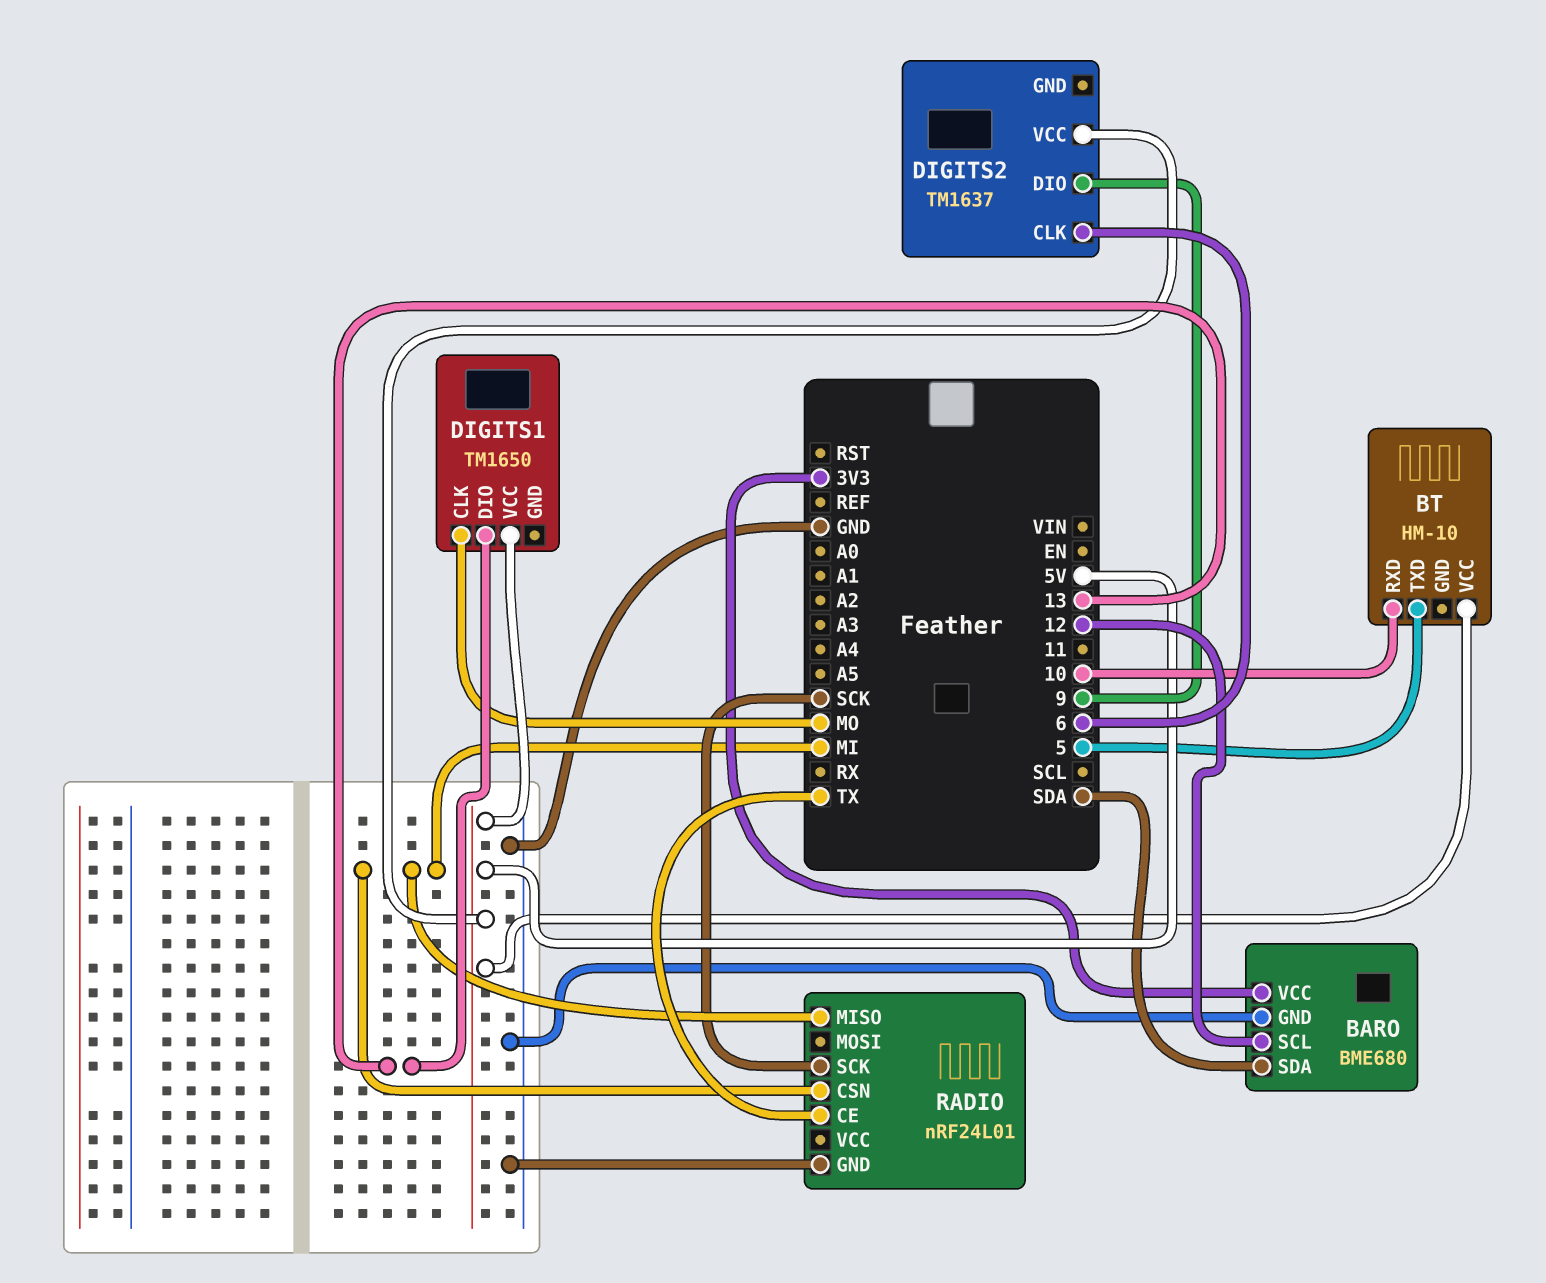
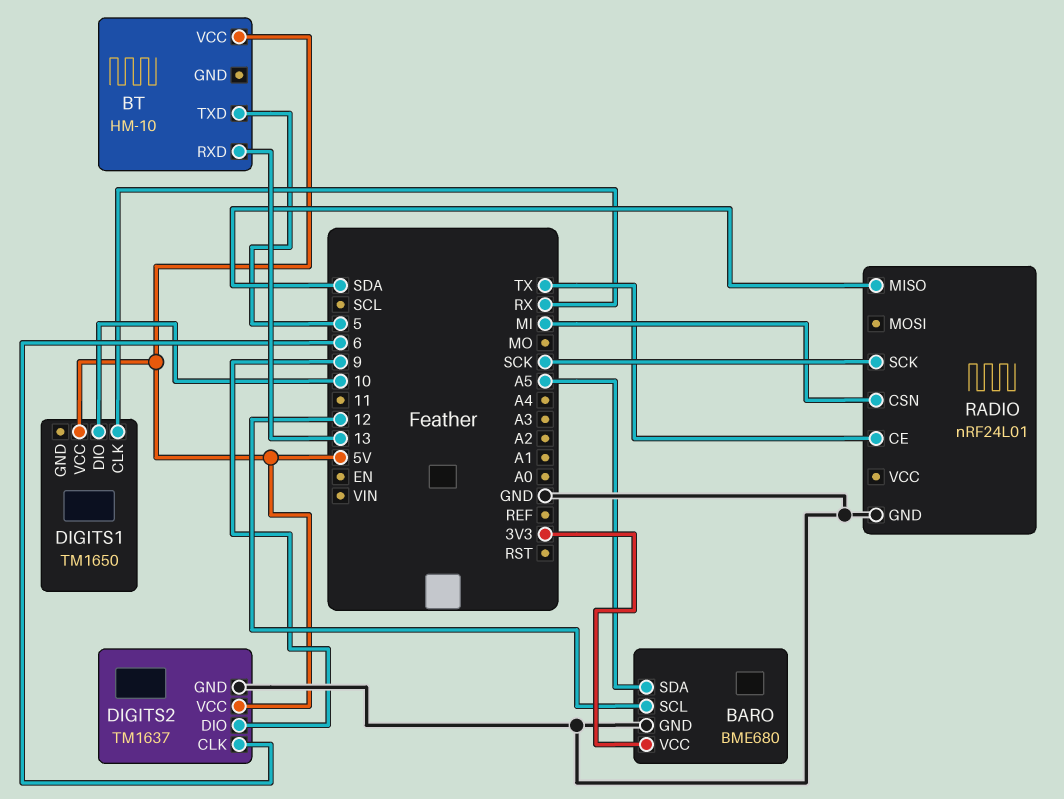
BARO pin SDA: SDA -> A5
BT pin RXD: 10 -> 13
DIGITS1 pin CLK: MO -> RX
DIGITS1 pin DIO: 13 -> 10
DIGITS2 pin GND: none -> GND
RADIO pin MISO: MI -> SDA

